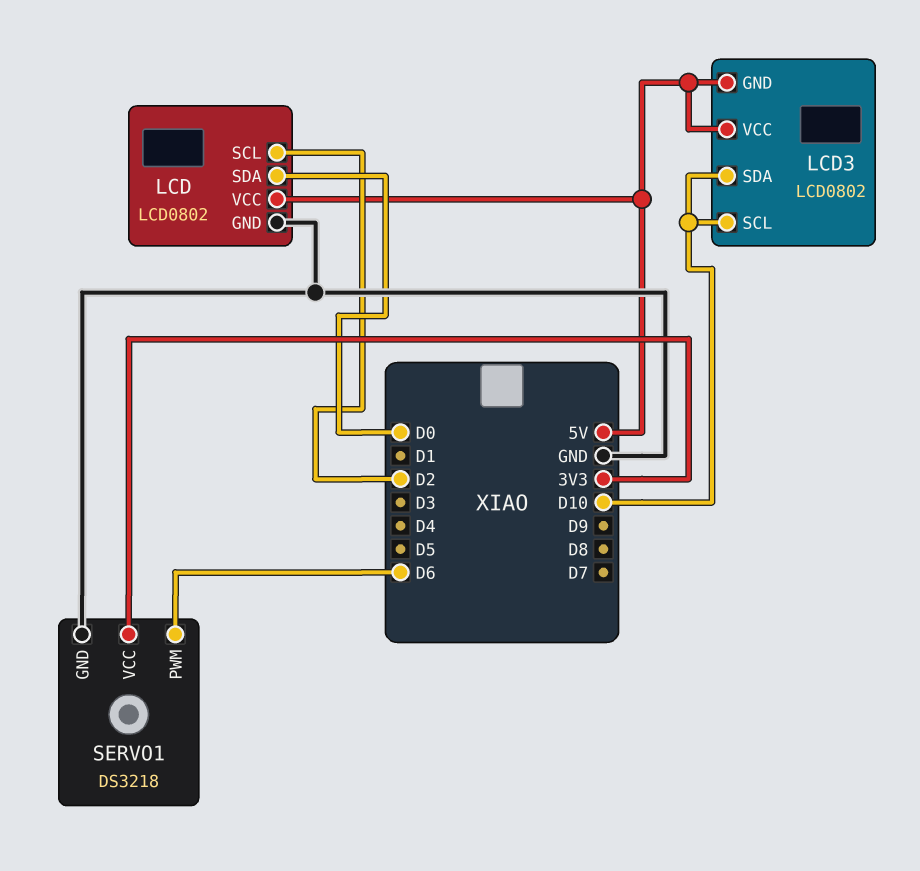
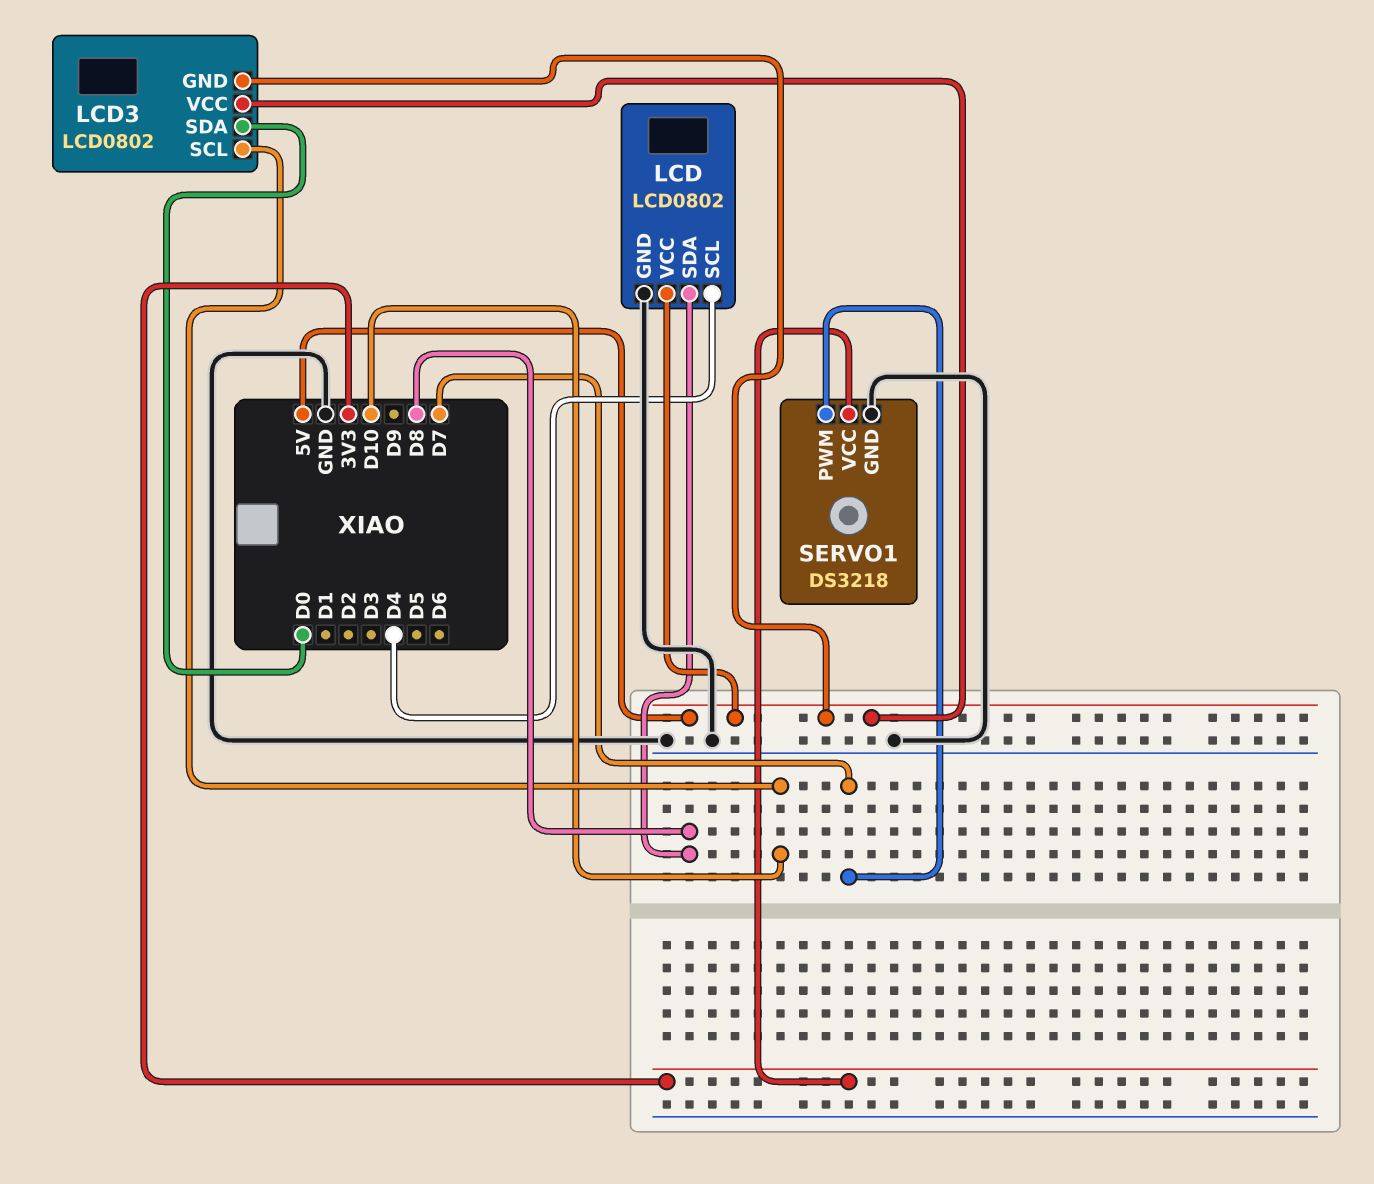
LCD pin SCL: D2 -> D4
LCD pin SDA: D0 -> D8
LCD3 pin SDA: D10 -> D0
SERVO1 pin PWM: D6 -> D7

